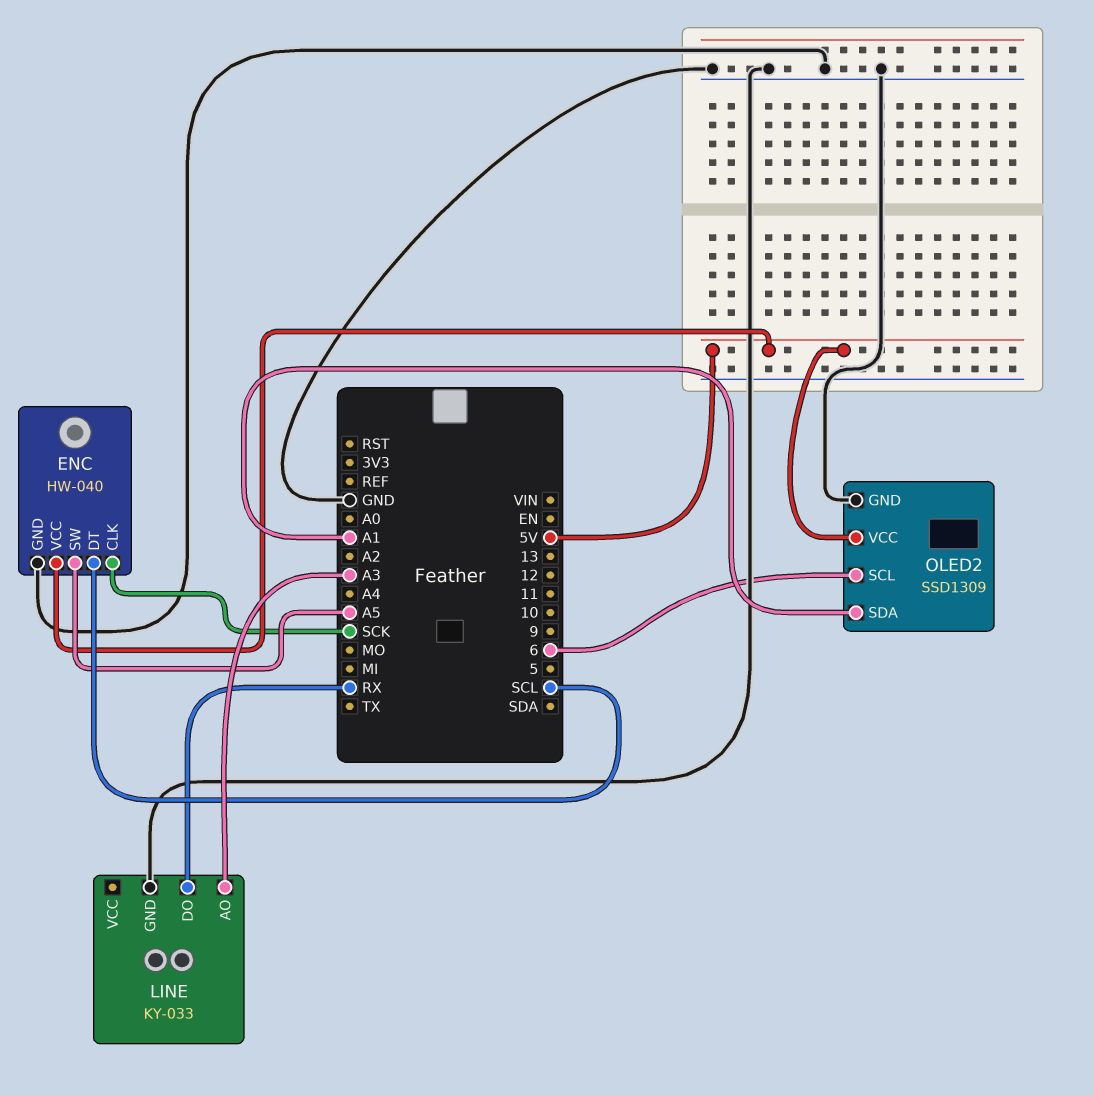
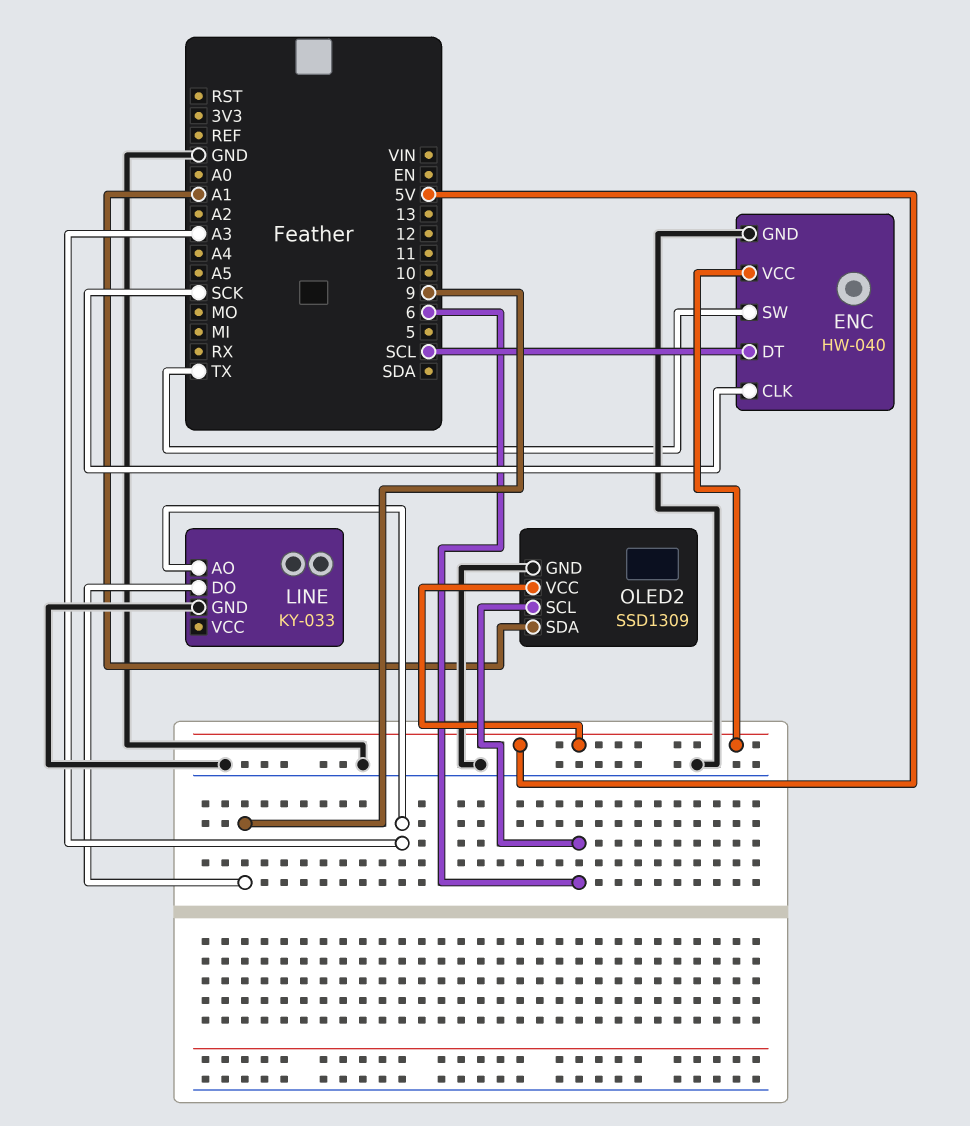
ENC pin SW: A5 -> TX
LINE pin DO: RX -> 9

